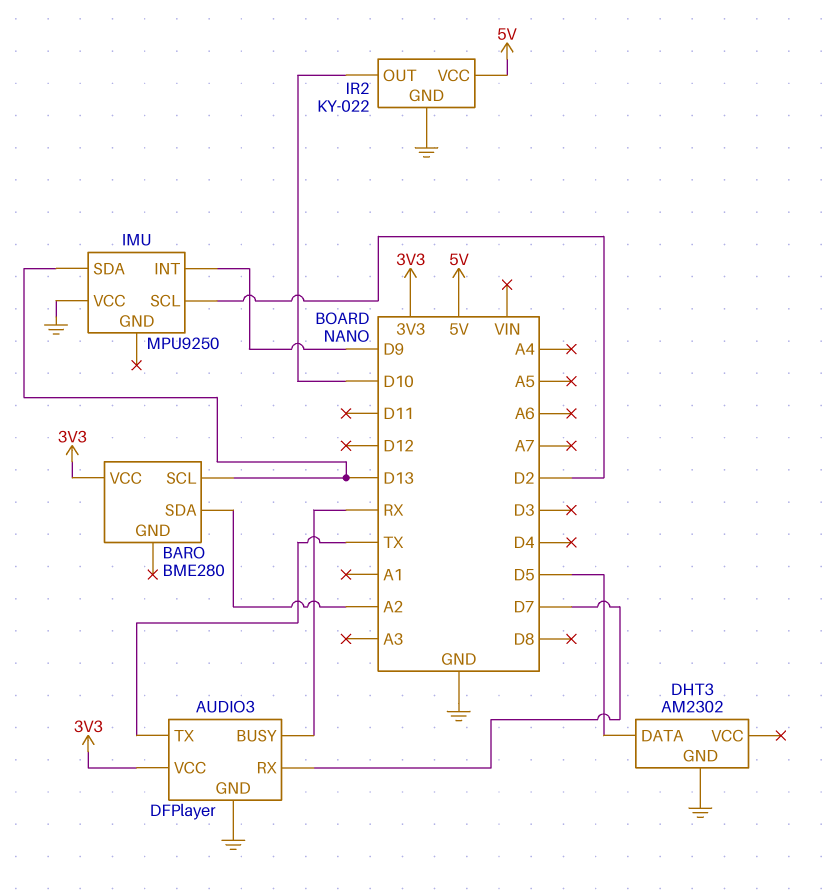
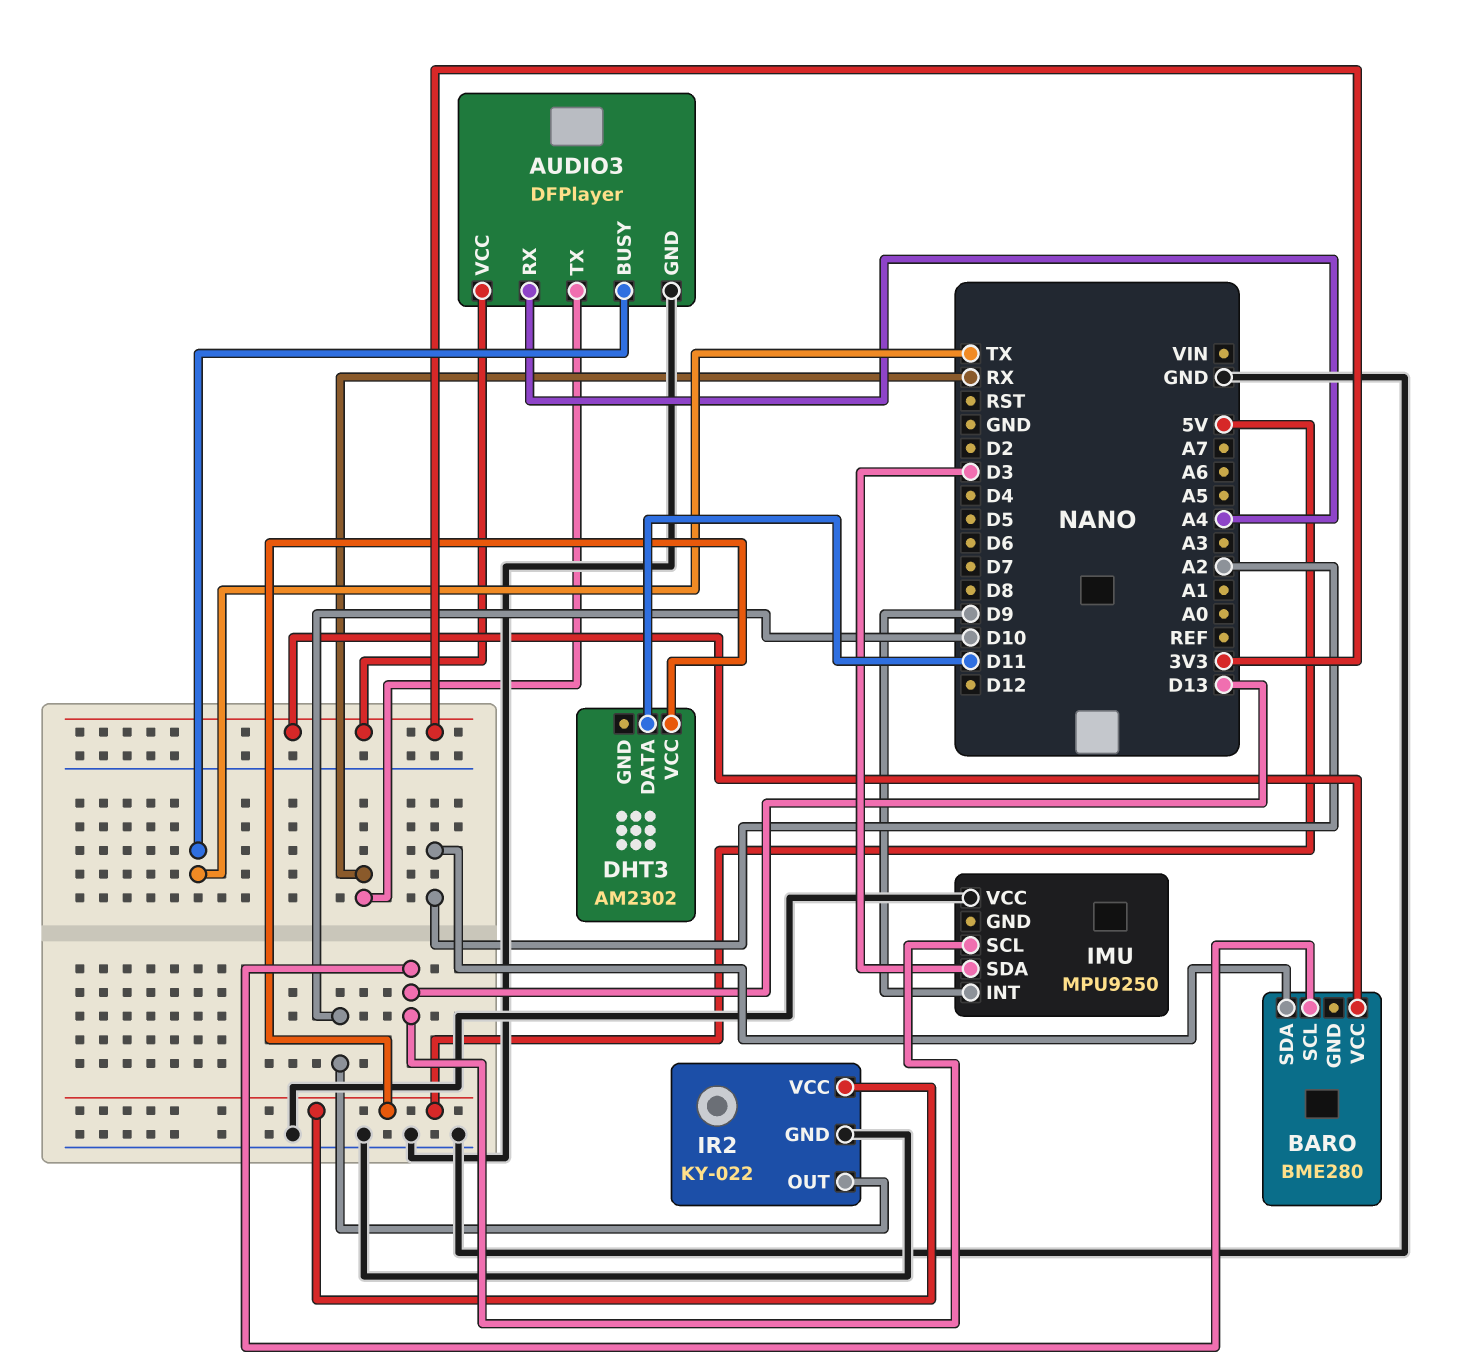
AUDIO3 pin BUSY: RX -> TX
AUDIO3 pin RX: D7 -> A4
AUDIO3 pin TX: TX -> RX
DHT3 pin DATA: D5 -> D11
DHT3 pin GND: GND -> none
DHT3 pin VCC: none -> 5V
IMU pin SCL: D2 -> D13
IMU pin SDA: D13 -> D3

